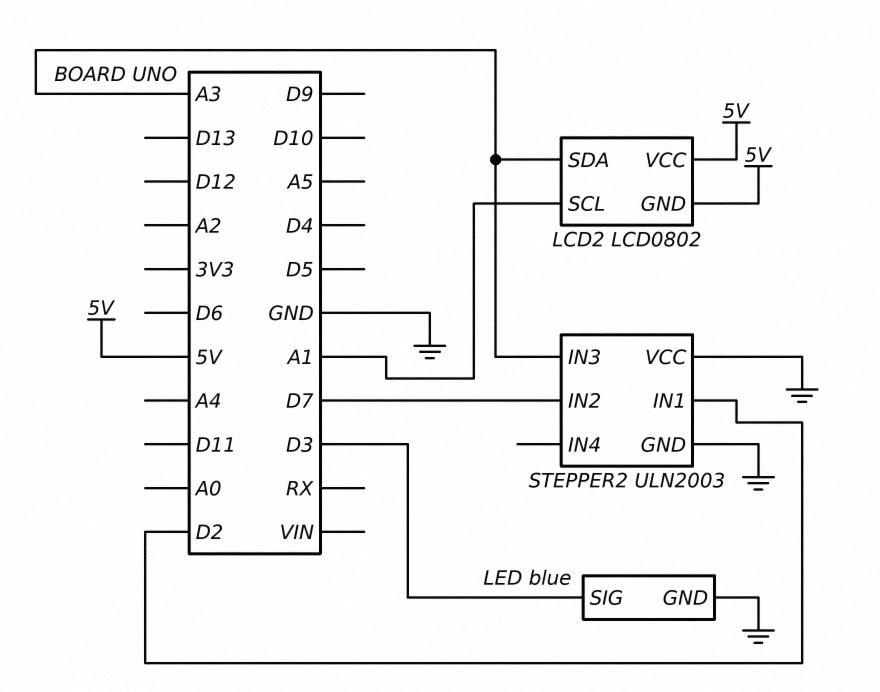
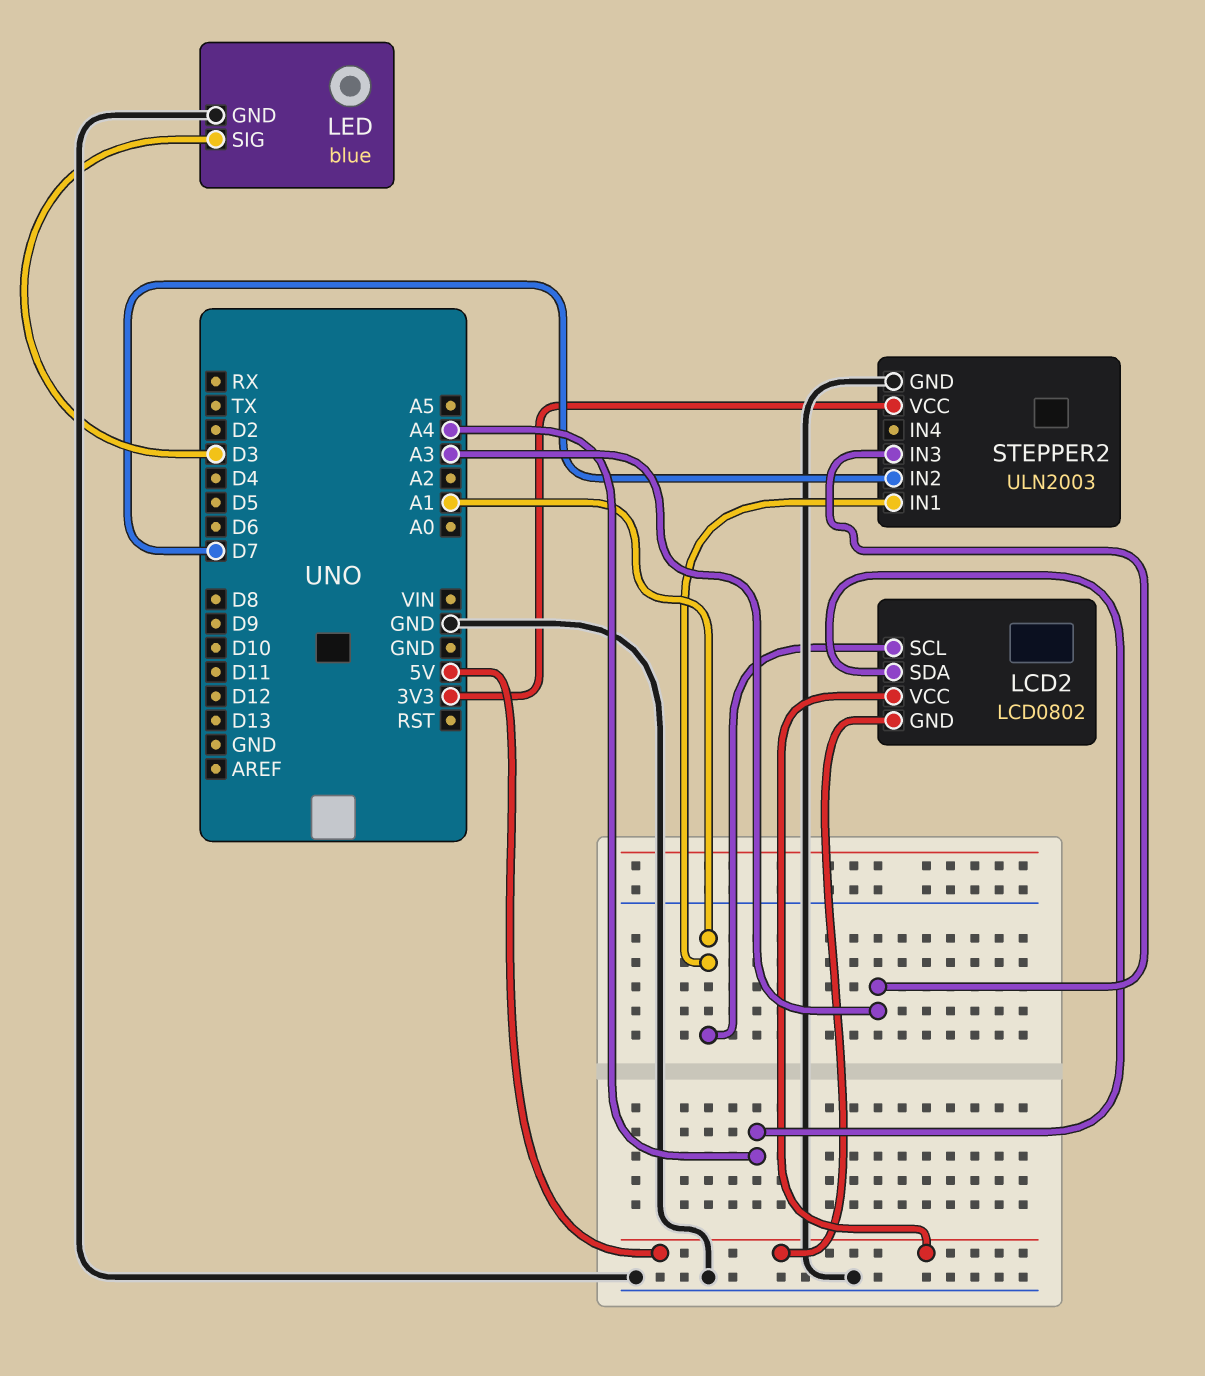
LCD2 pin SDA: A3 -> A4
STEPPER2 pin IN1: D2 -> A1
STEPPER2 pin VCC: GND -> 3V3

